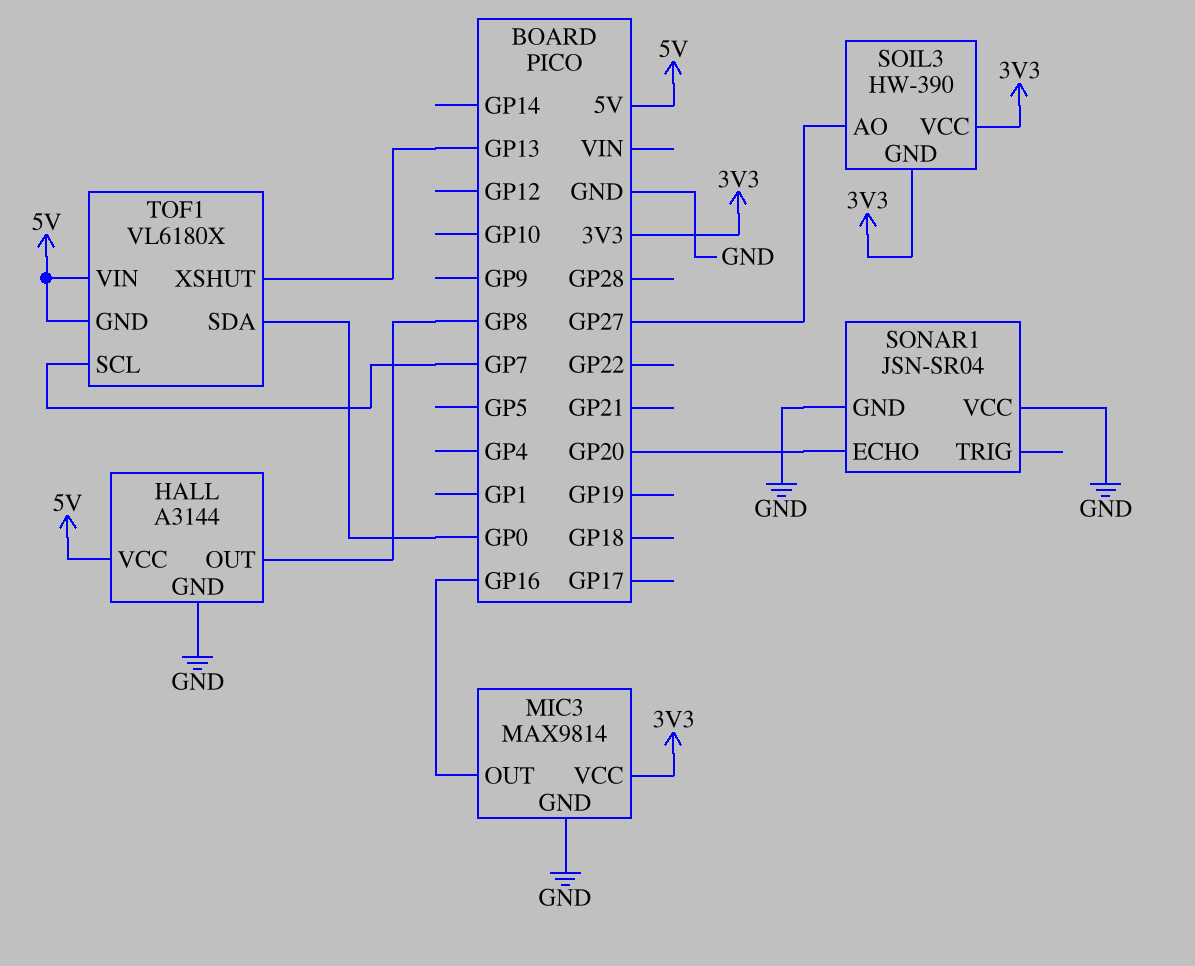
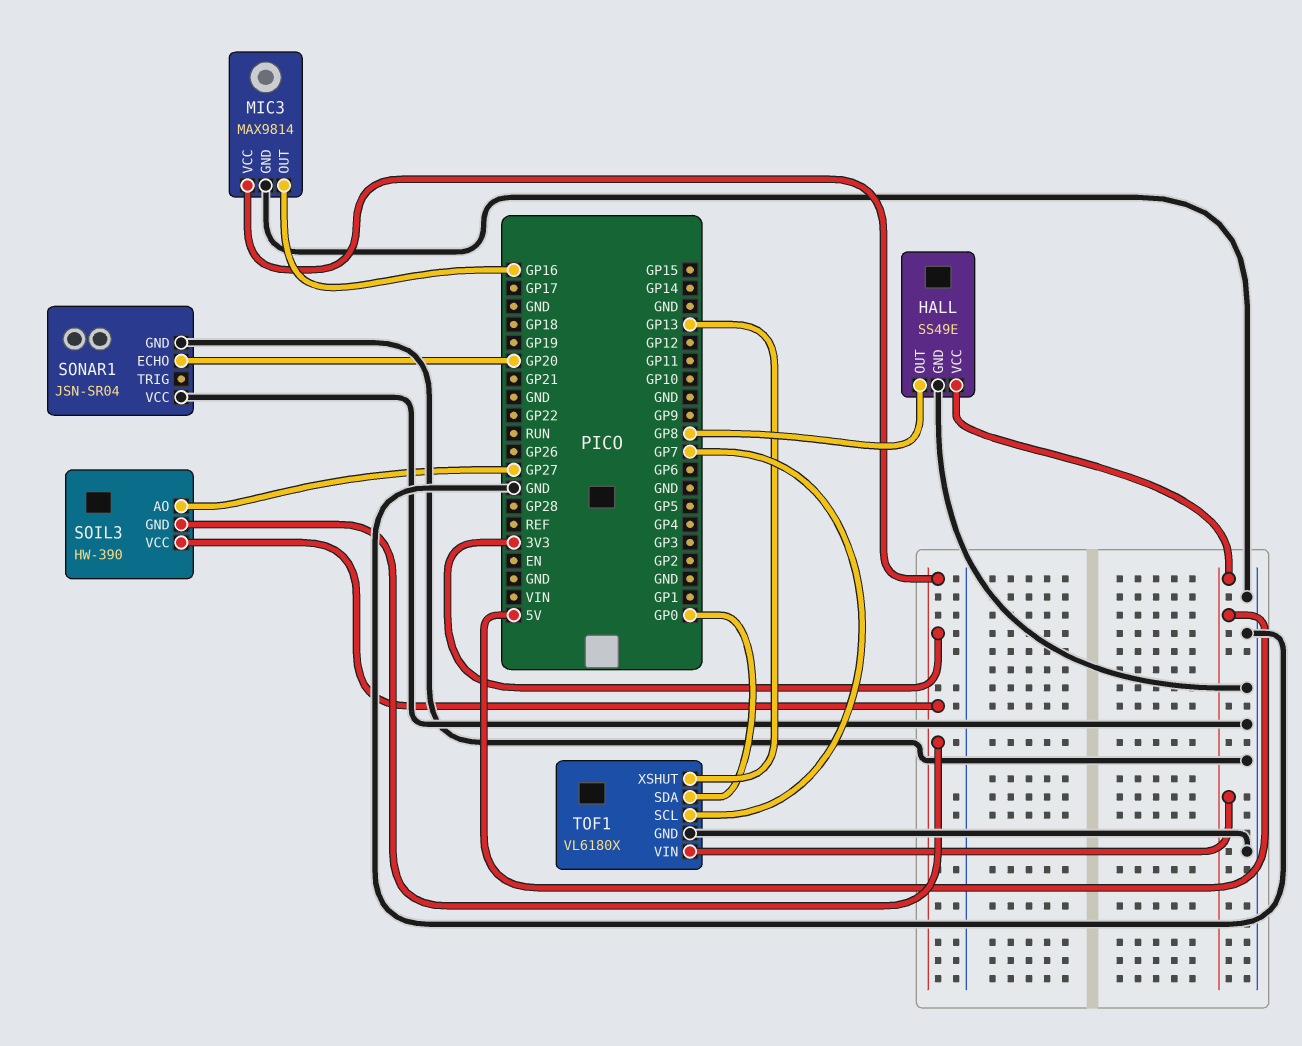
HALL: A3144 -> SS49E
TOF1 pin GND: 5V -> GND

